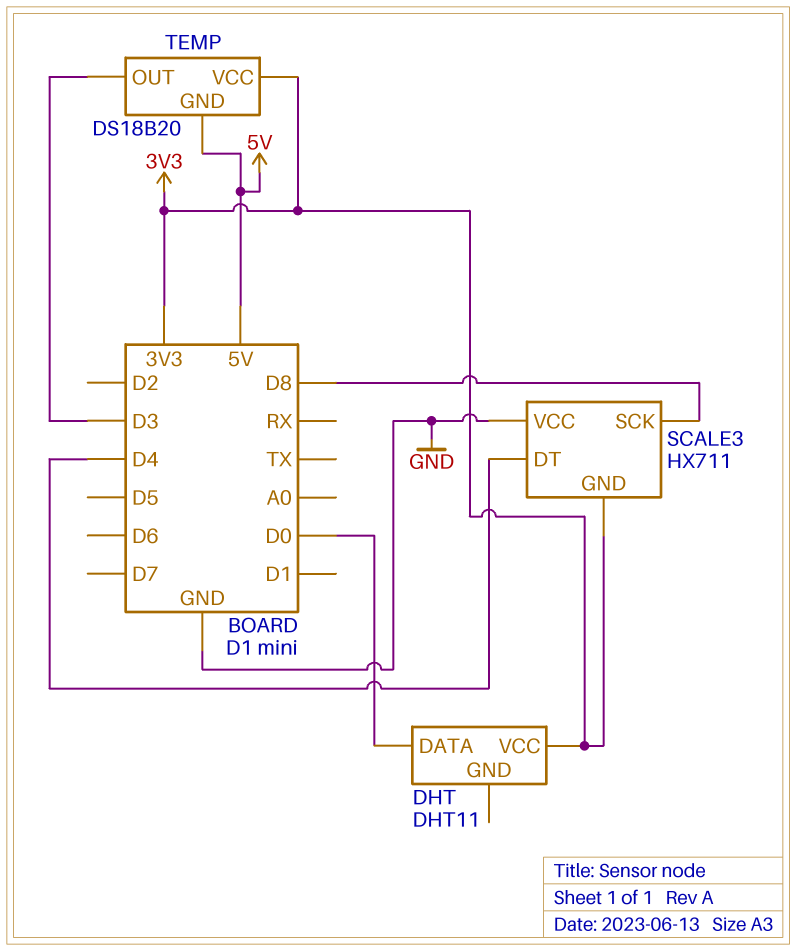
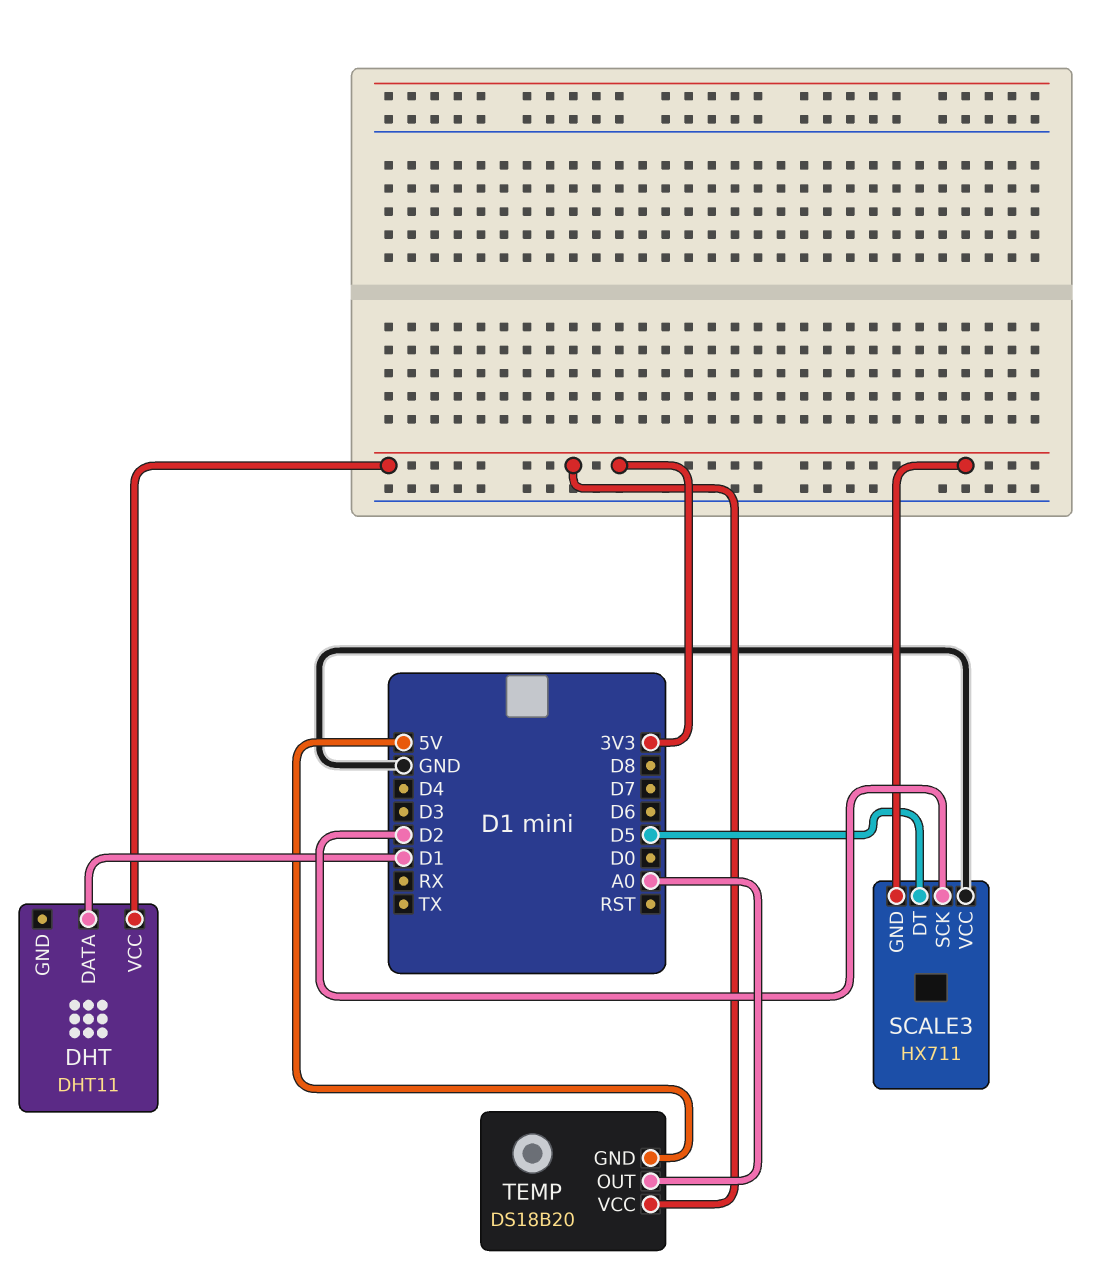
DHT pin DATA: D0 -> D1
SCALE3 pin DT: D4 -> D5
SCALE3 pin SCK: D8 -> D2
TEMP pin OUT: D3 -> A0

